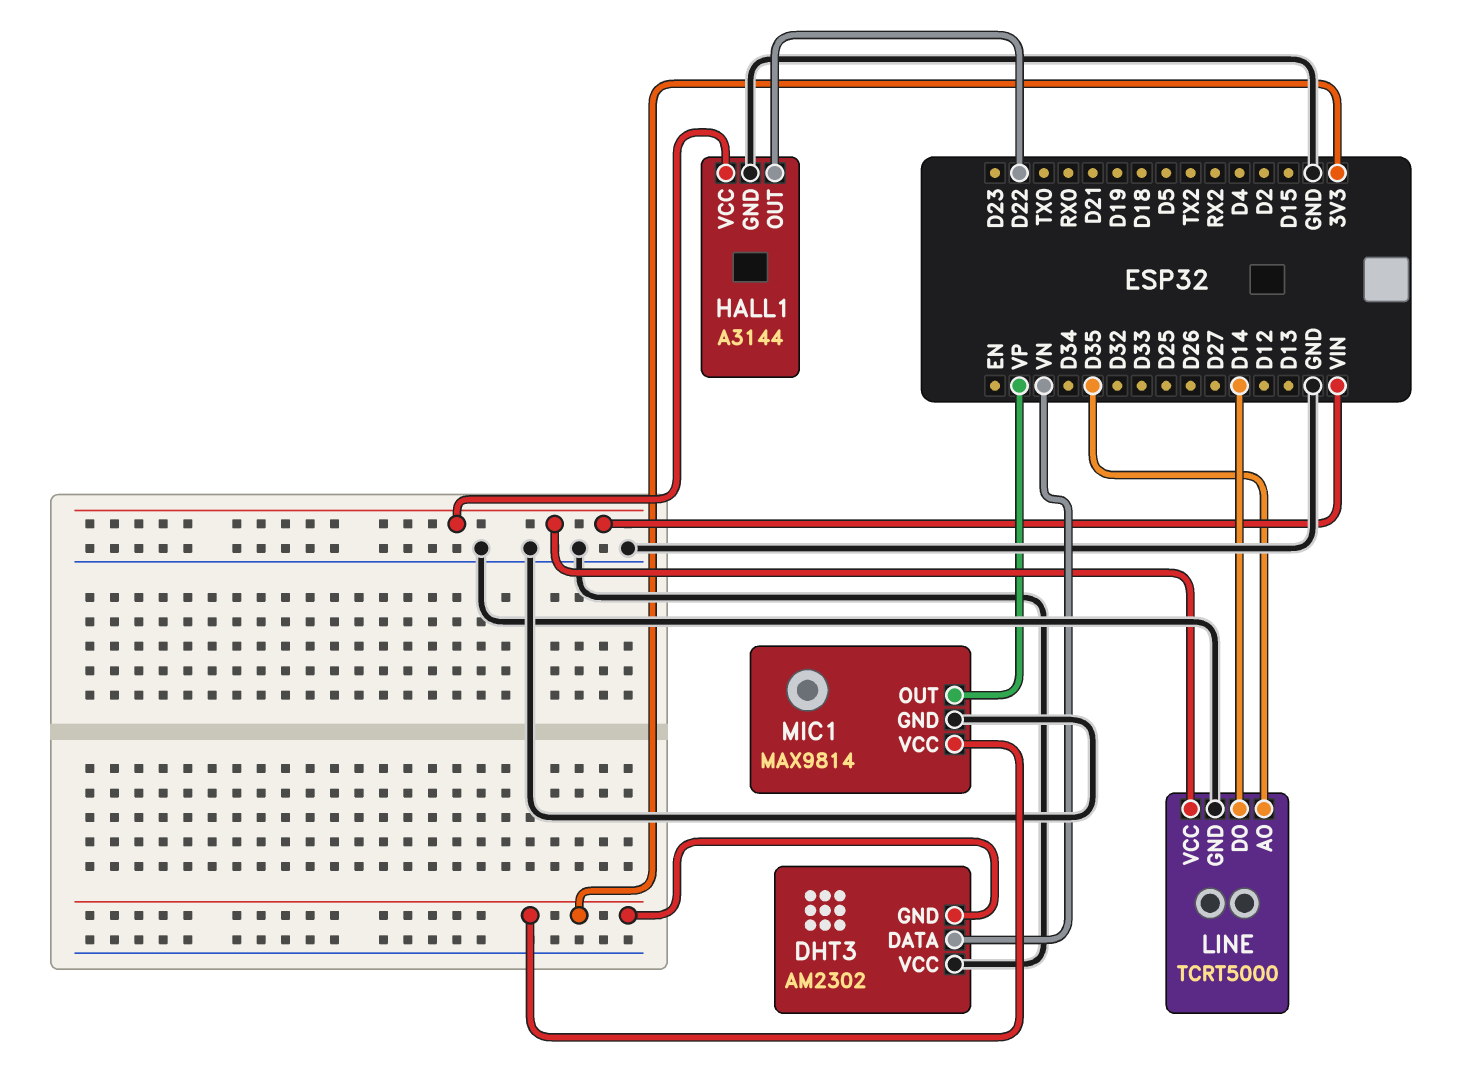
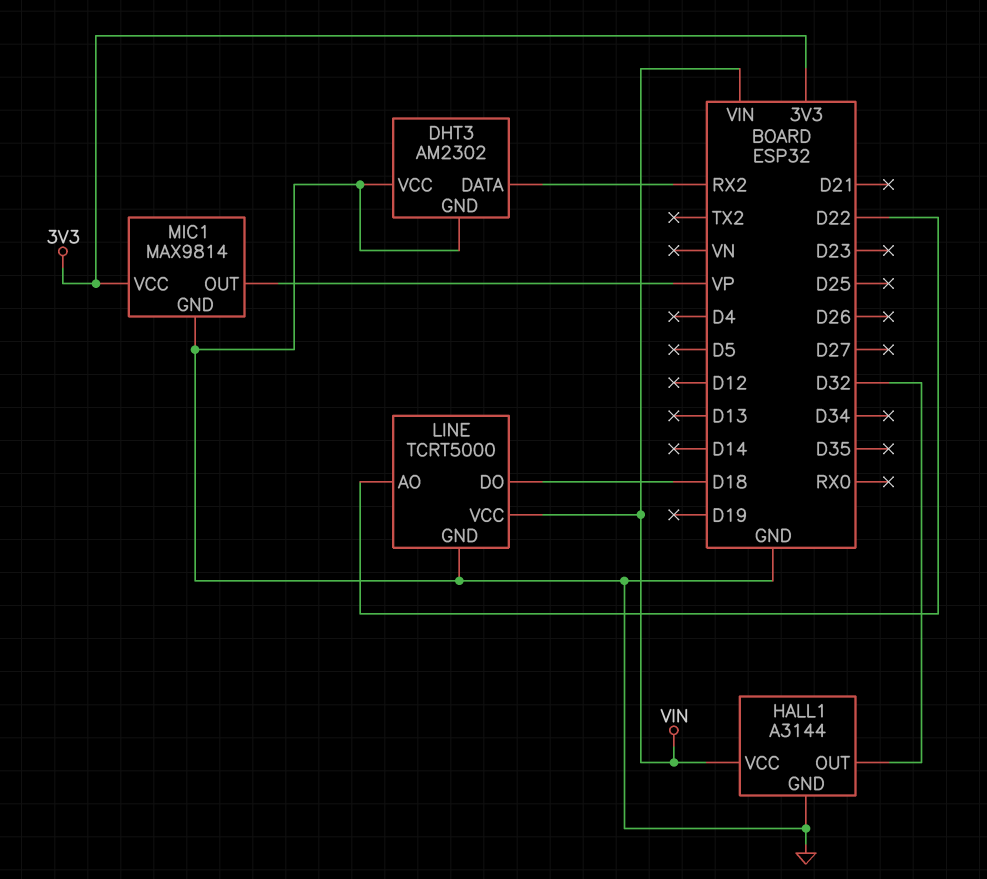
DHT3 pin DATA: VN -> RX2
DHT3 pin GND: 3V3 -> GND
HALL1 pin OUT: D22 -> D32
LINE pin AO: D35 -> D22
LINE pin DO: D14 -> D18

